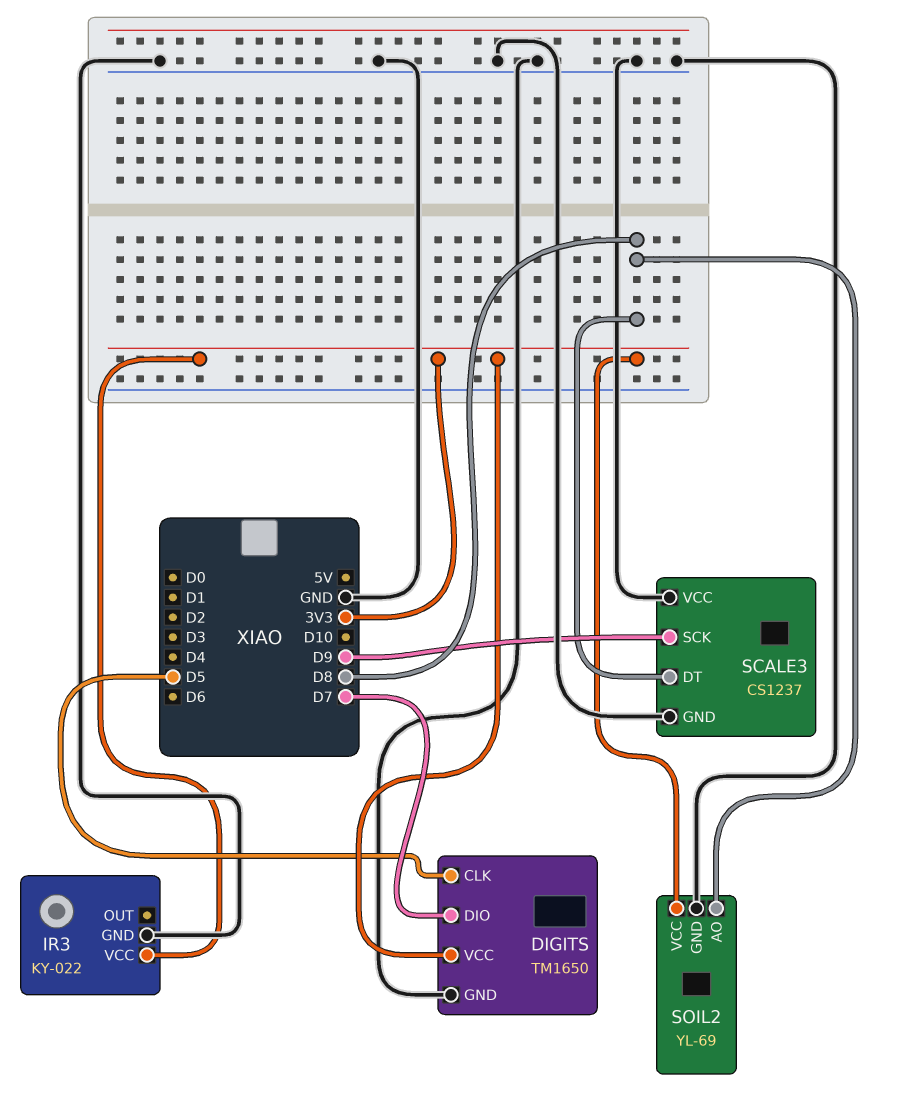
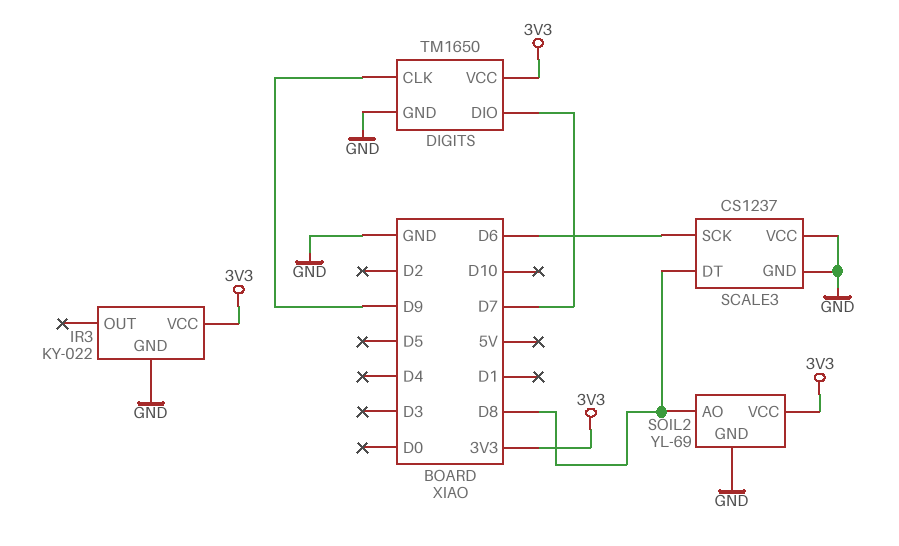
DIGITS pin CLK: D5 -> D9
SCALE3 pin SCK: D9 -> D6

